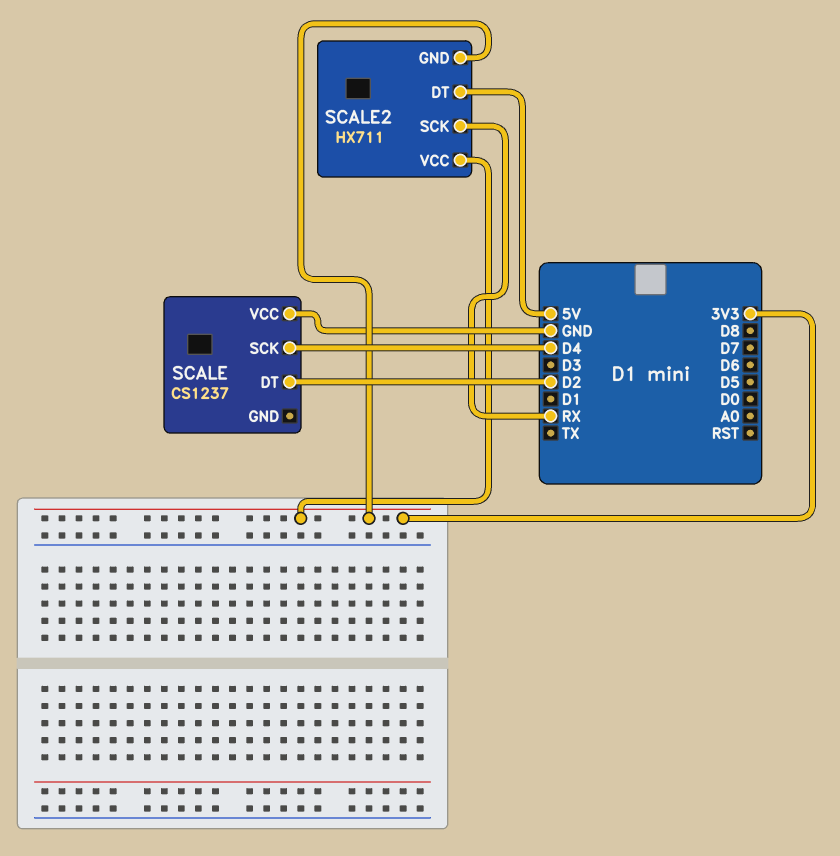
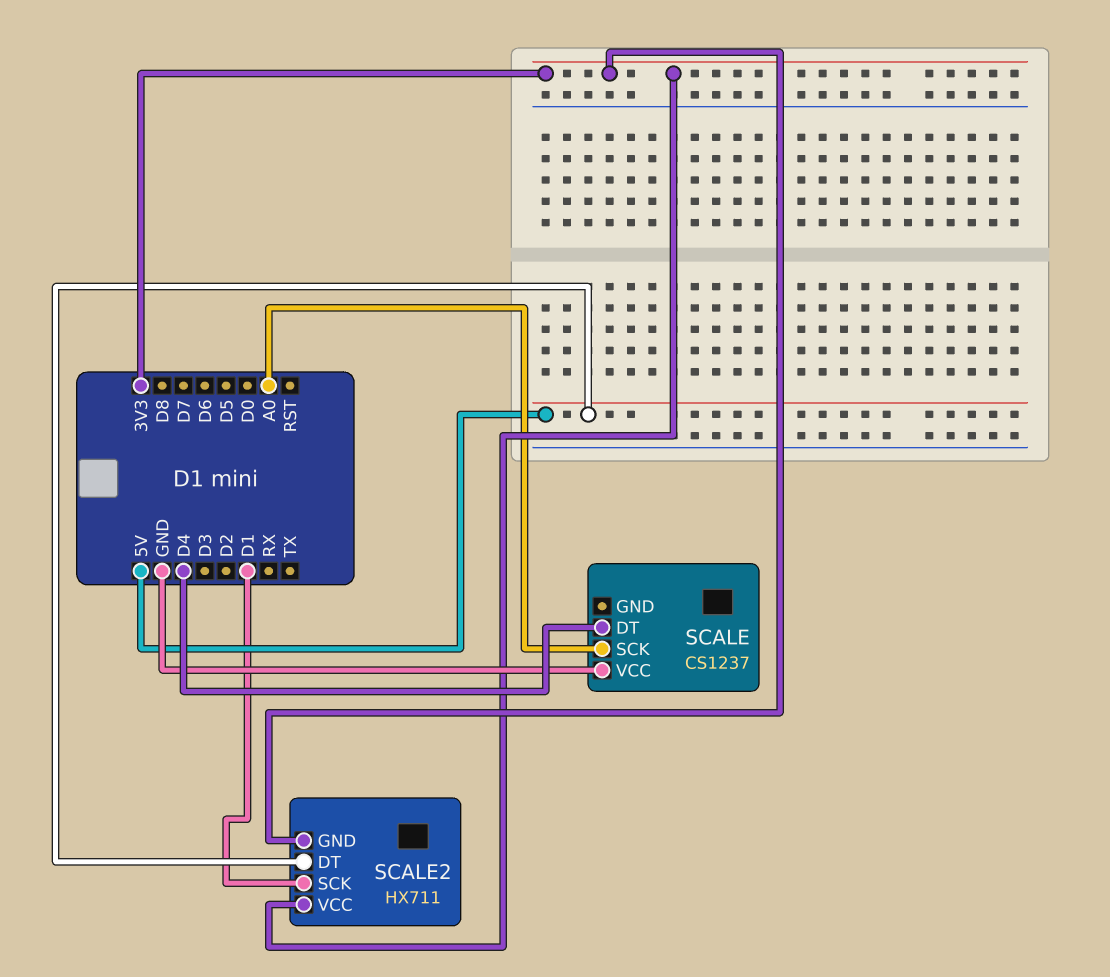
SCALE pin DT: D2 -> D4
SCALE pin SCK: D4 -> A0
SCALE2 pin SCK: RX -> D1

